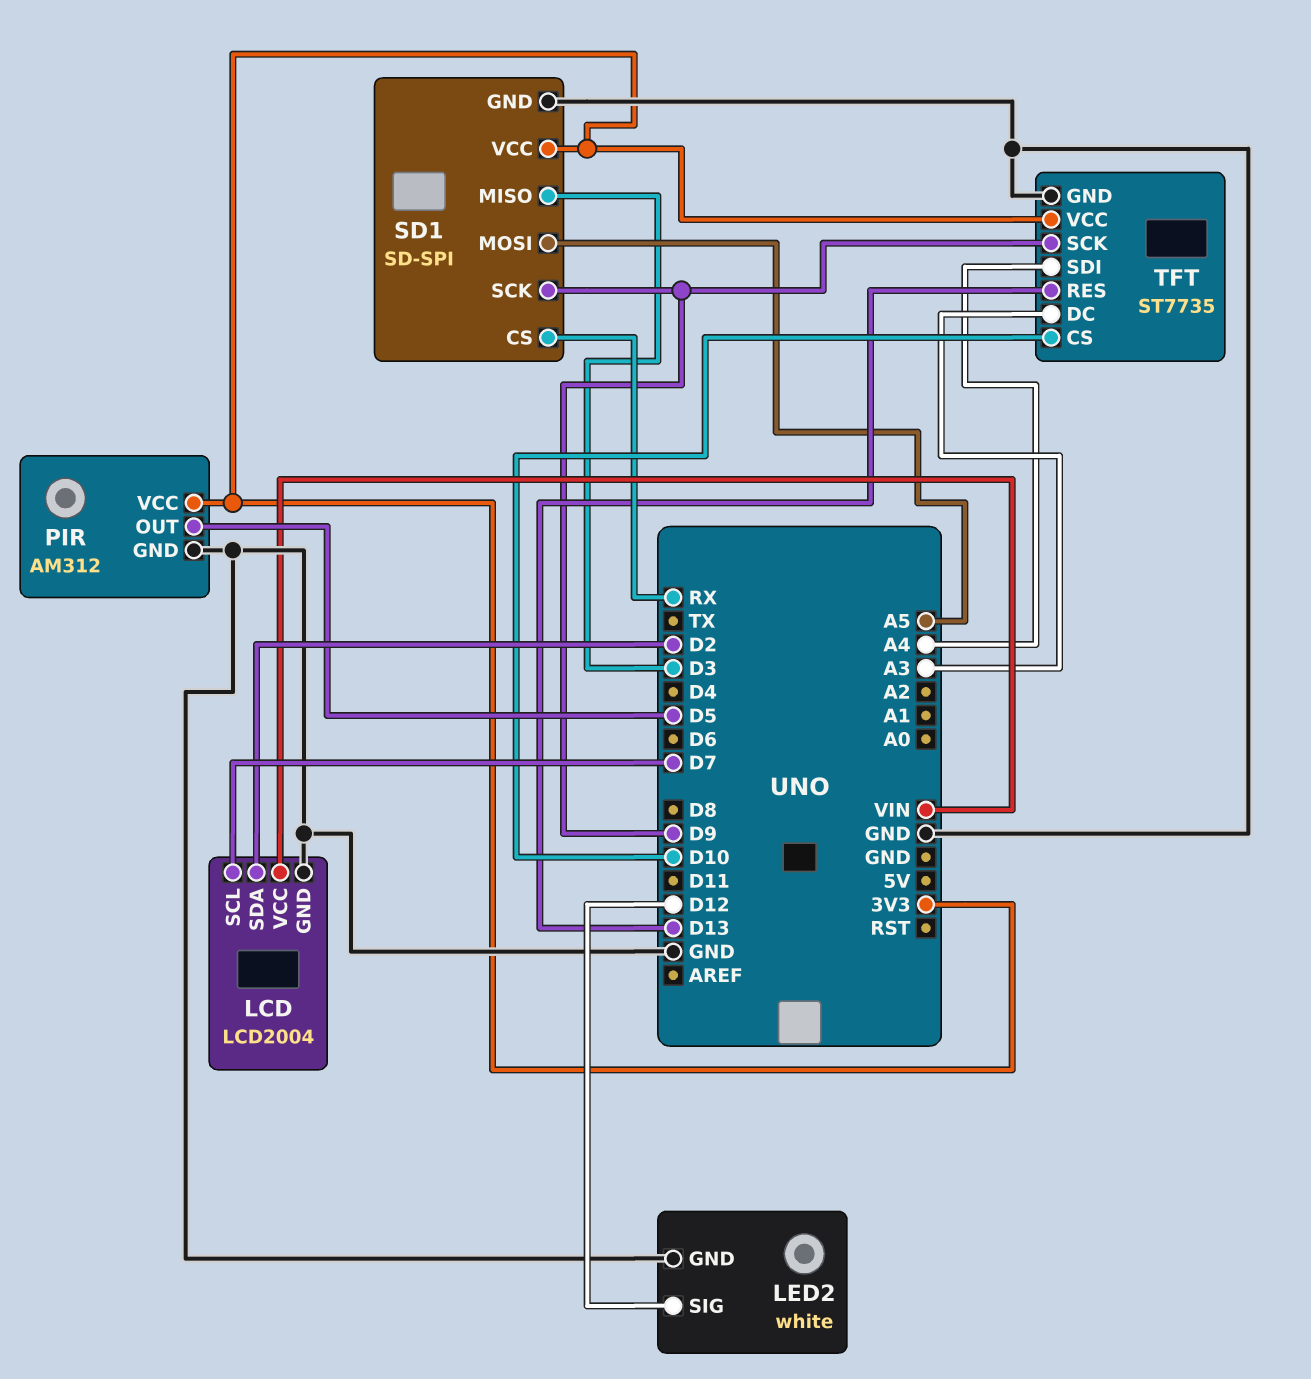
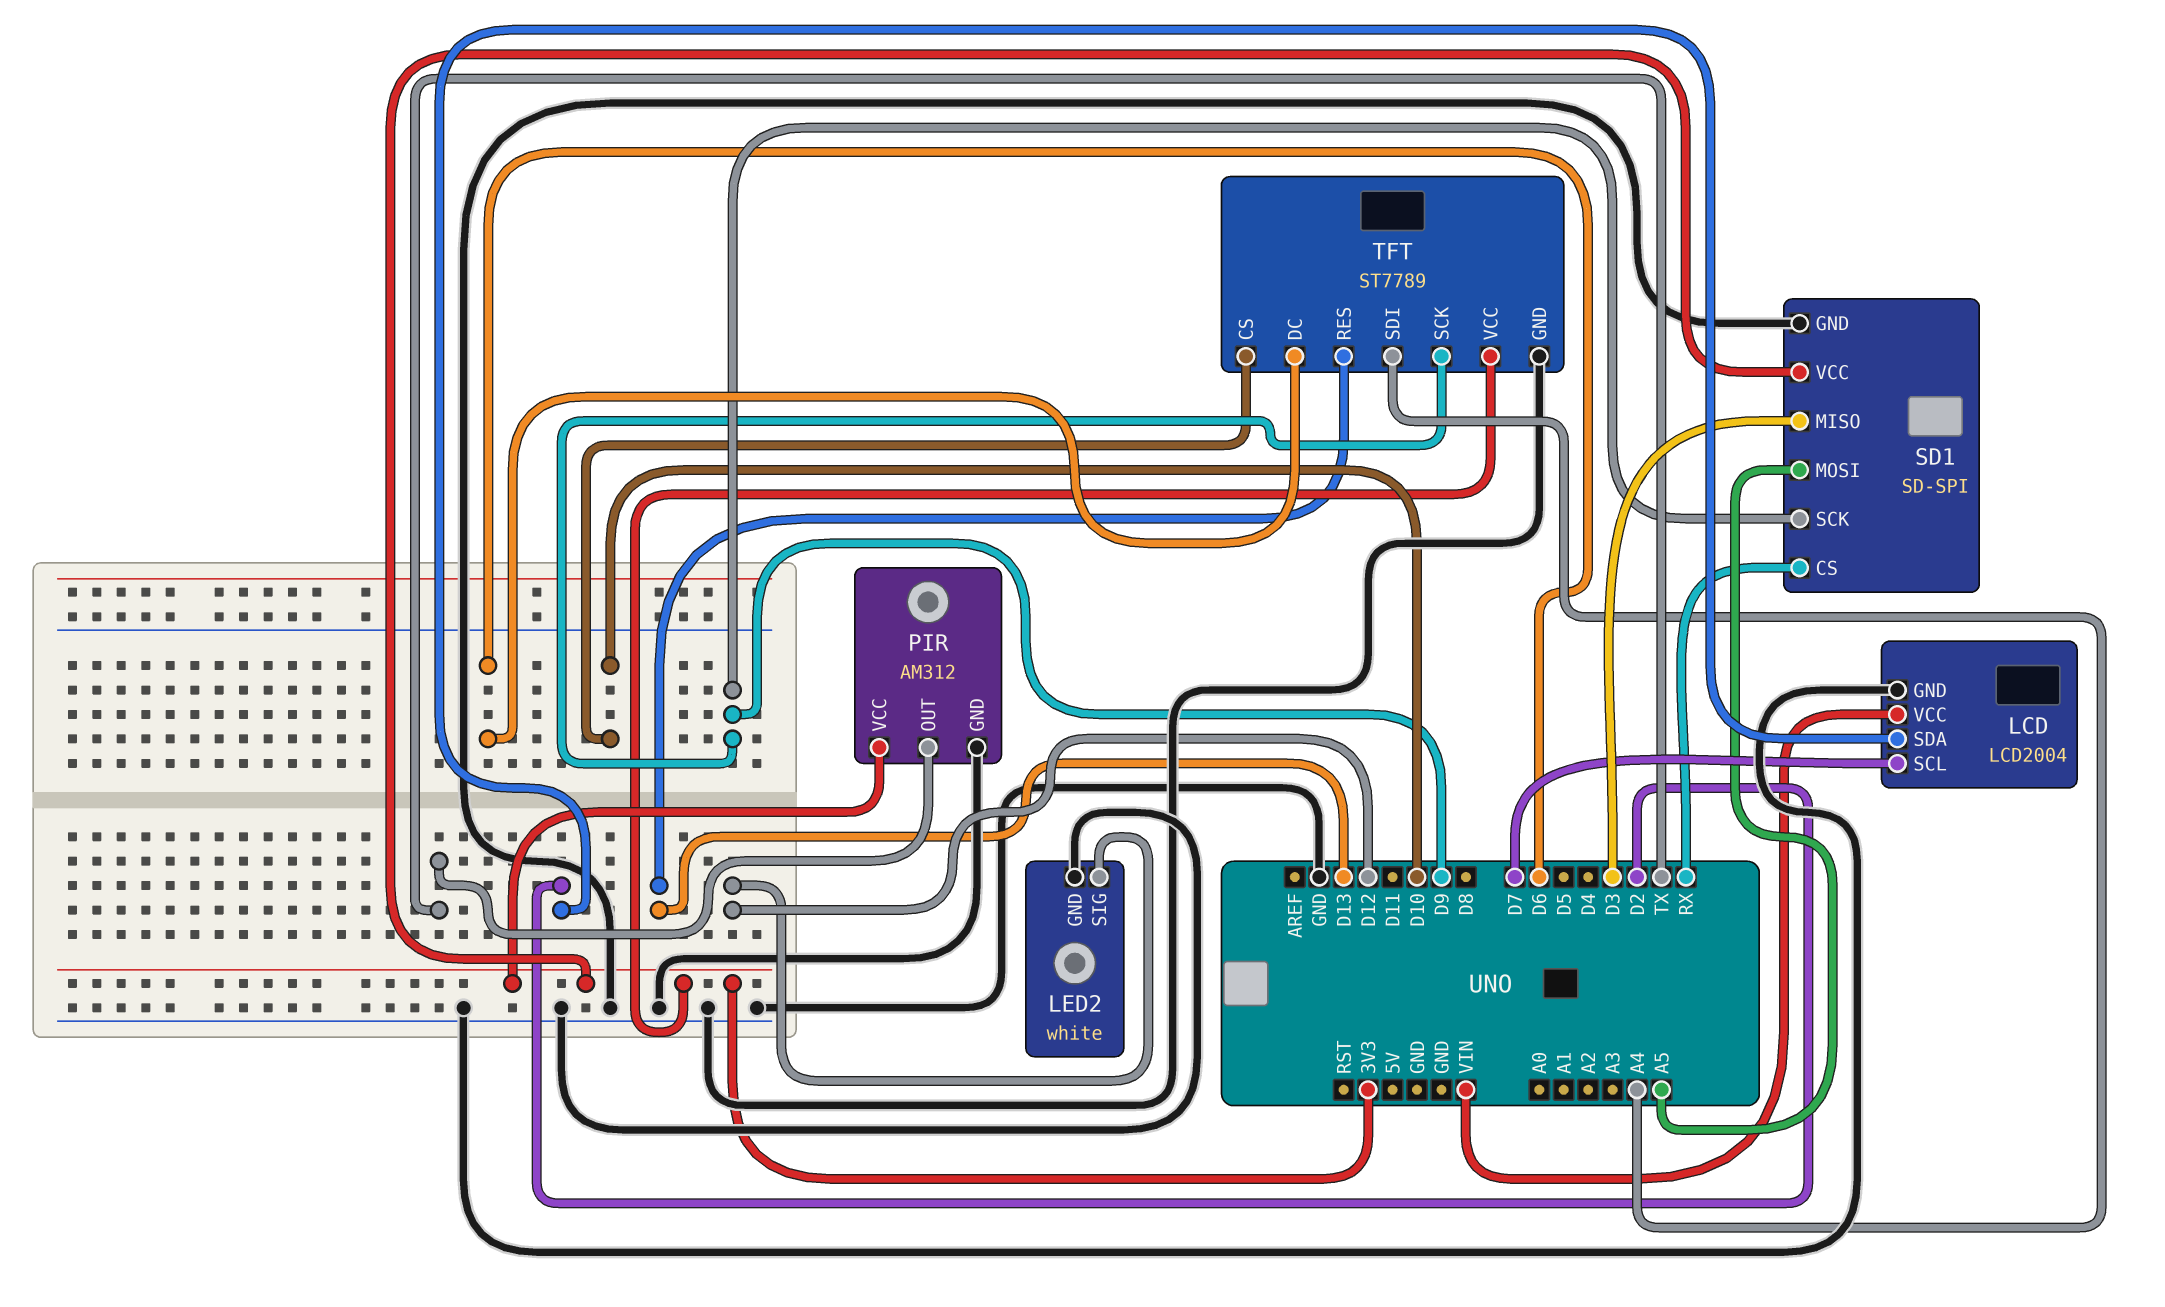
PIR pin OUT: D5 -> TX
TFT: ST7735 -> ST7789
TFT pin DC: A3 -> D6

